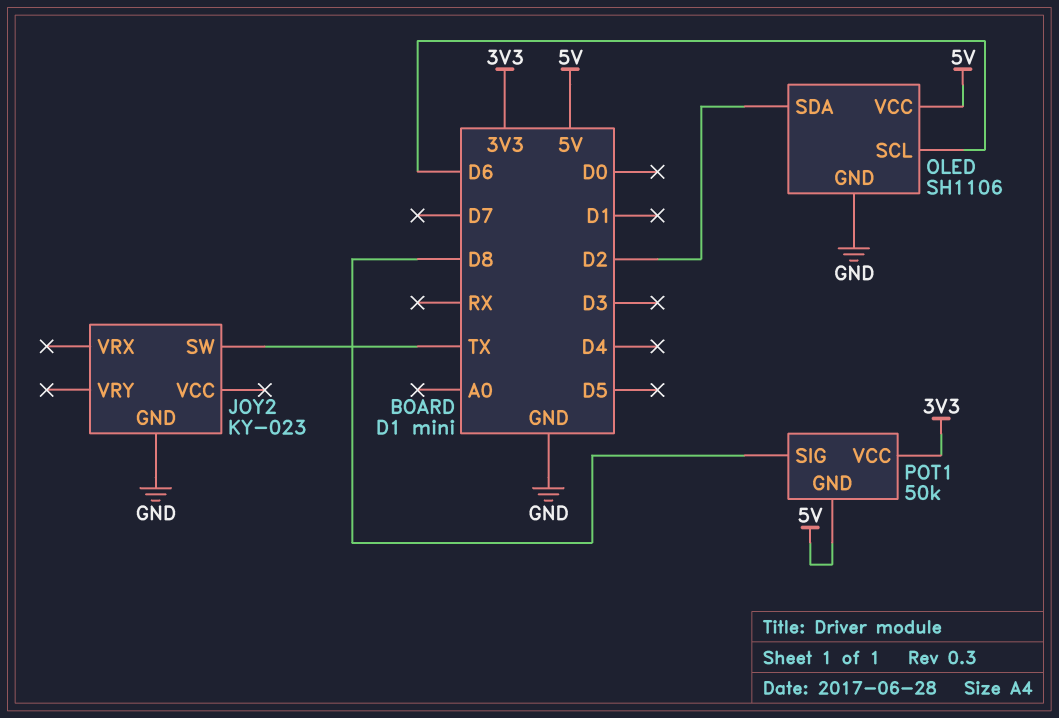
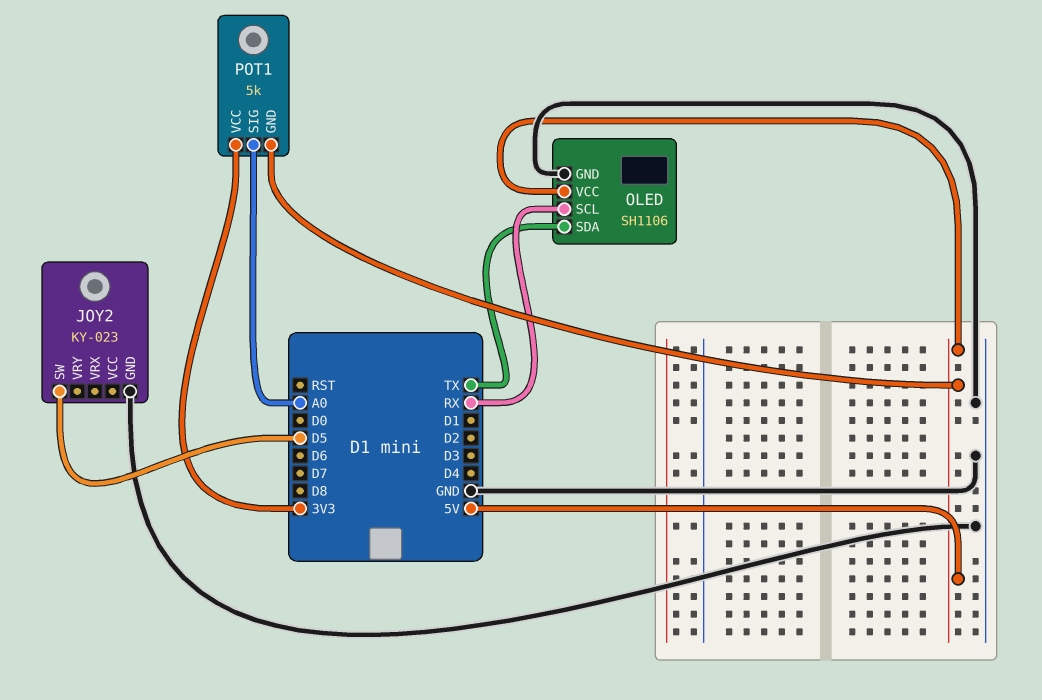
JOY2 pin SW: TX -> D5
OLED pin SCL: D6 -> RX
OLED pin SDA: D2 -> TX
POT1: 50k -> 5k
POT1 pin SIG: D8 -> A0

